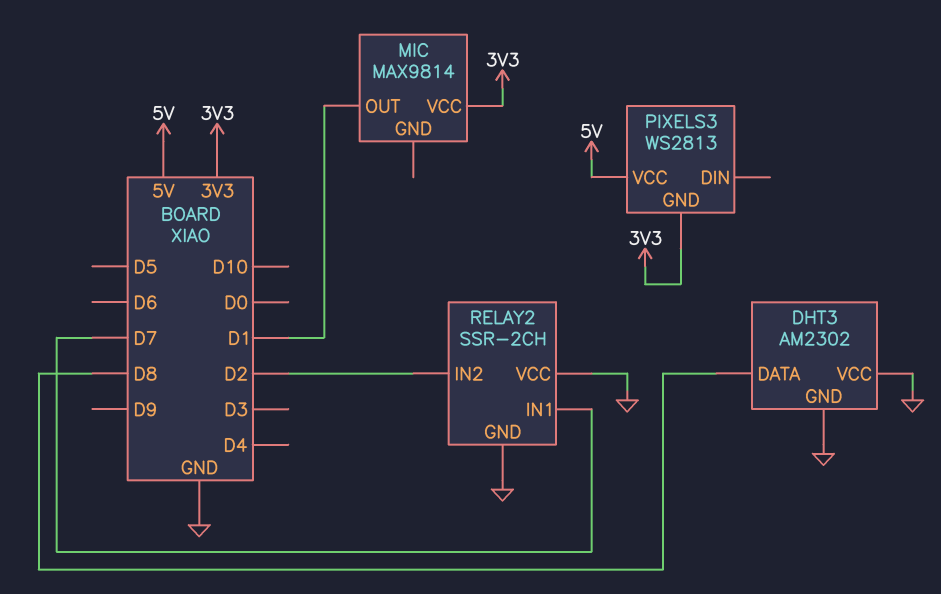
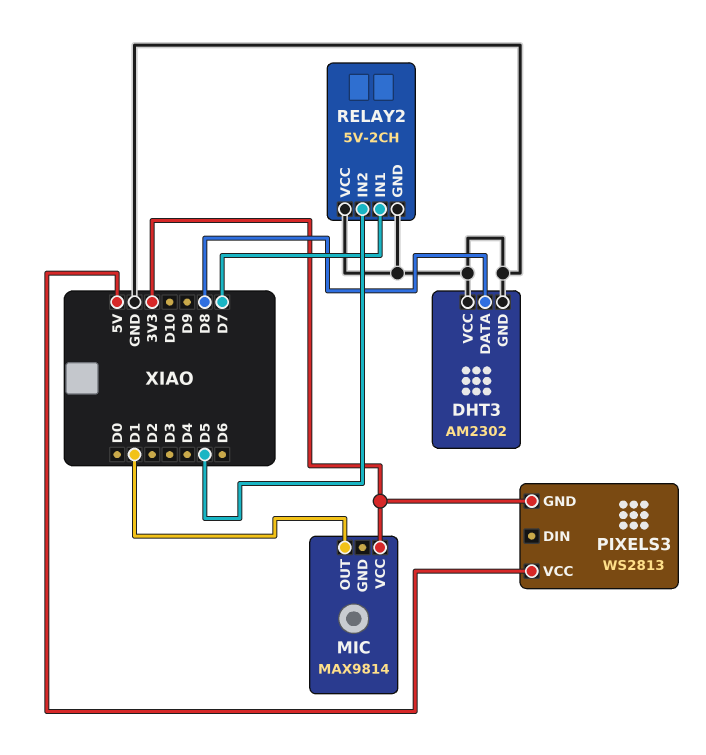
RELAY2: SSR-2CH -> 5V-2CH
RELAY2 pin IN2: D2 -> D5

